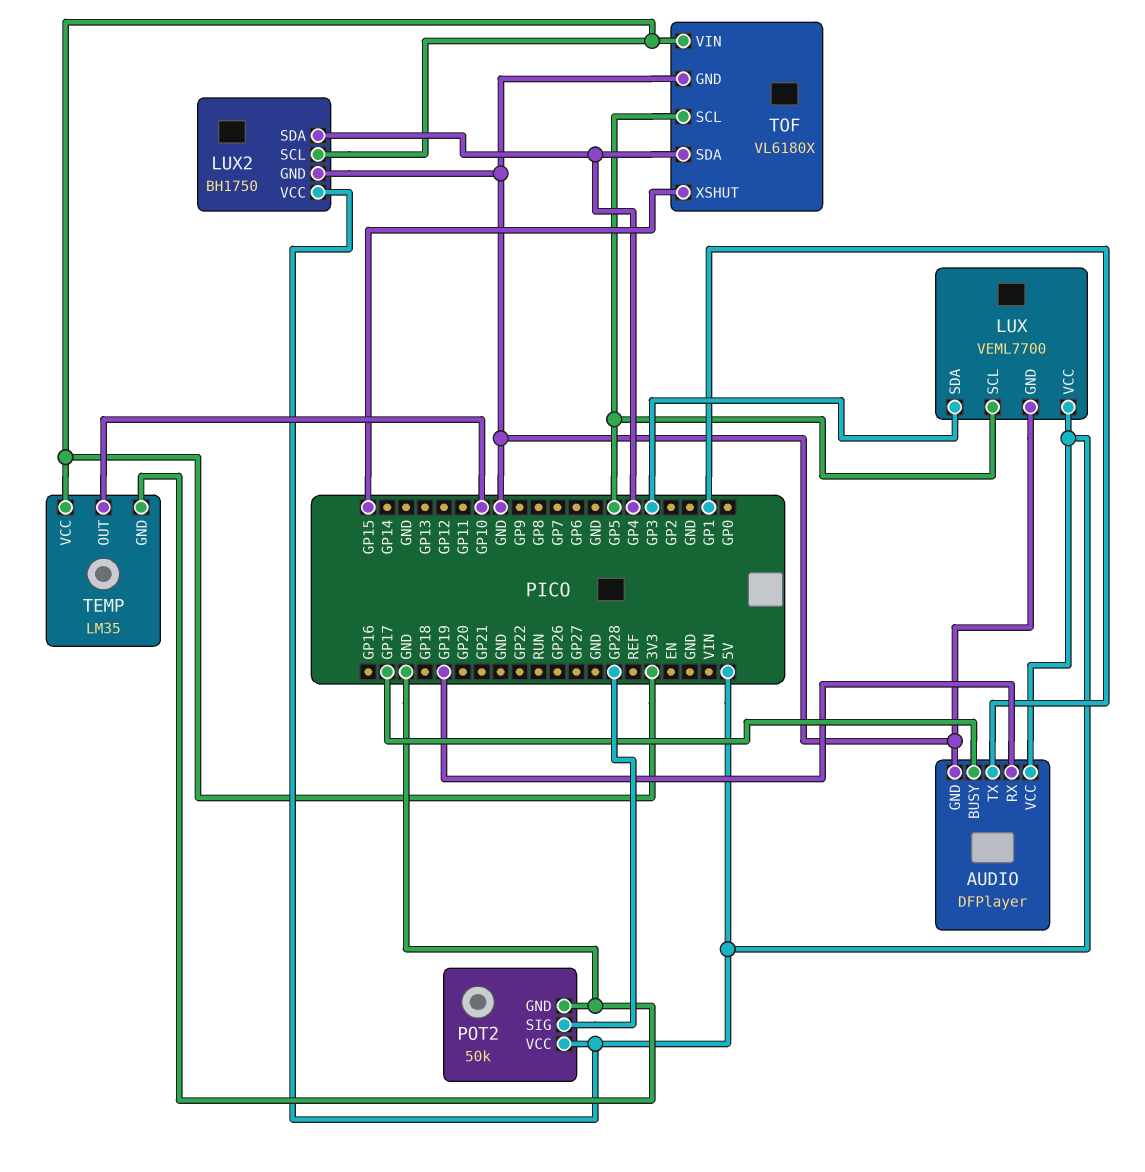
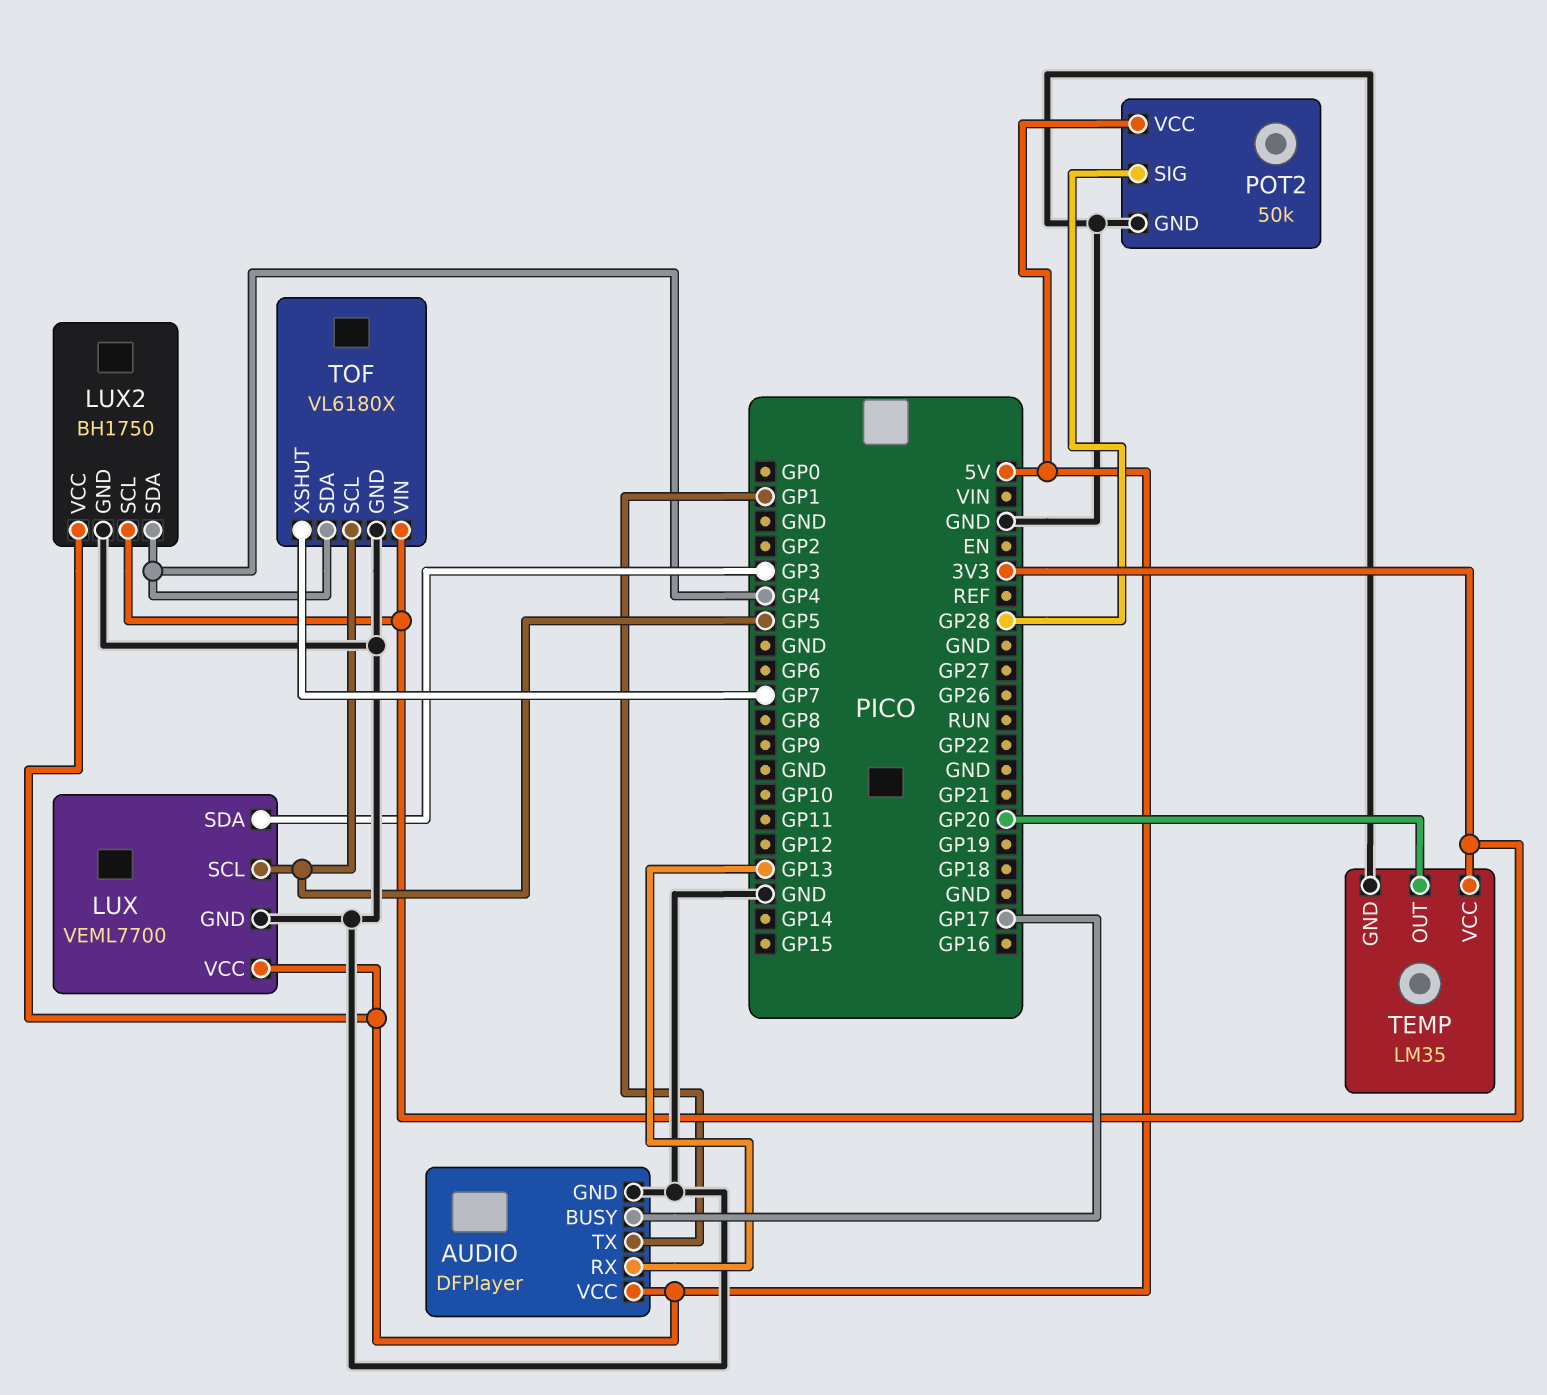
AUDIO pin RX: GP19 -> GP13
TEMP pin OUT: GP10 -> GP20
TOF pin XSHUT: GP15 -> GP7

